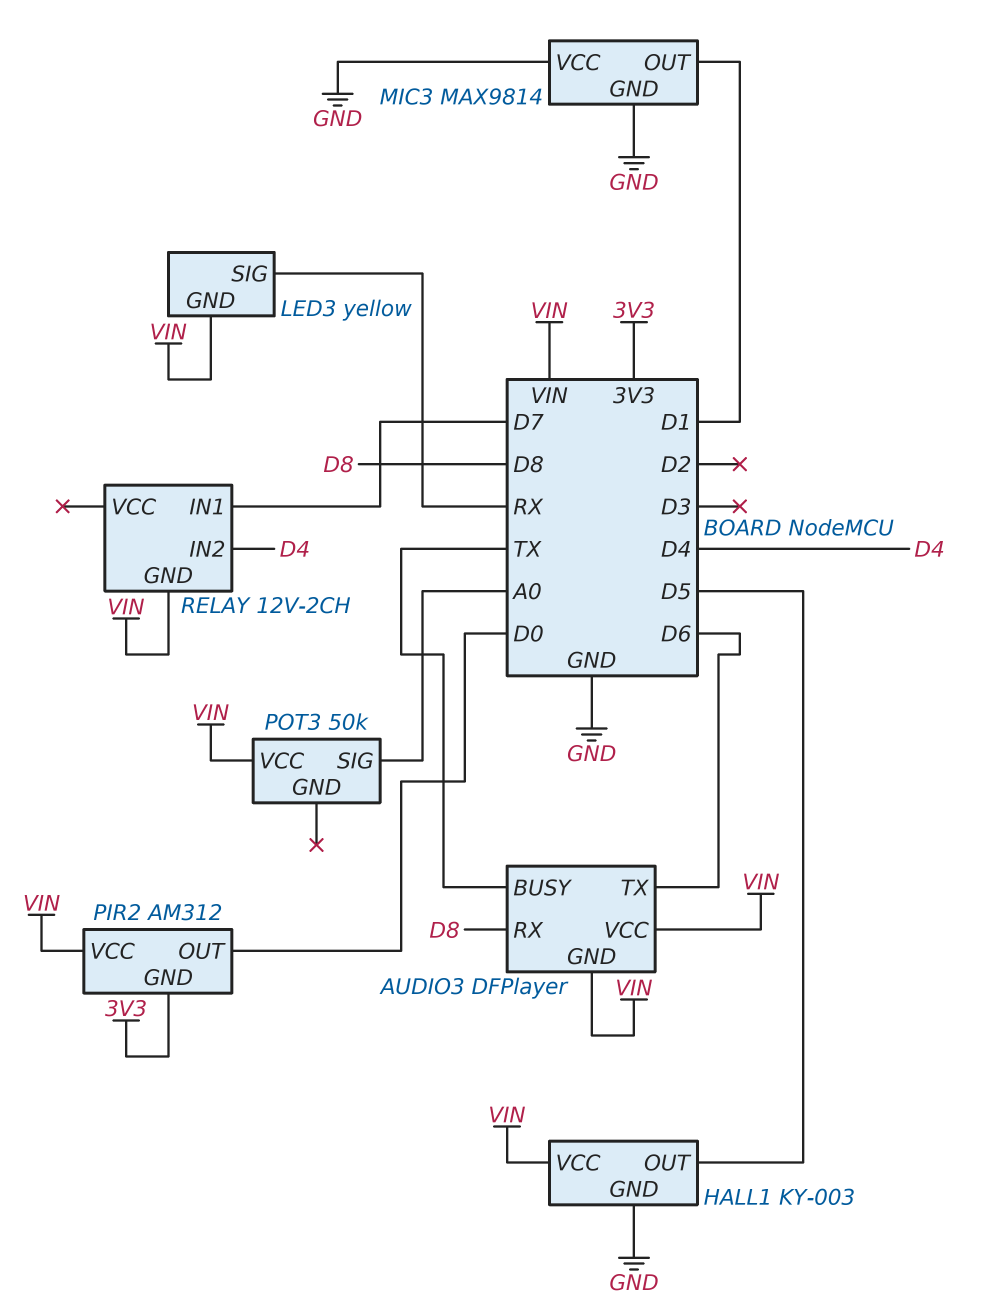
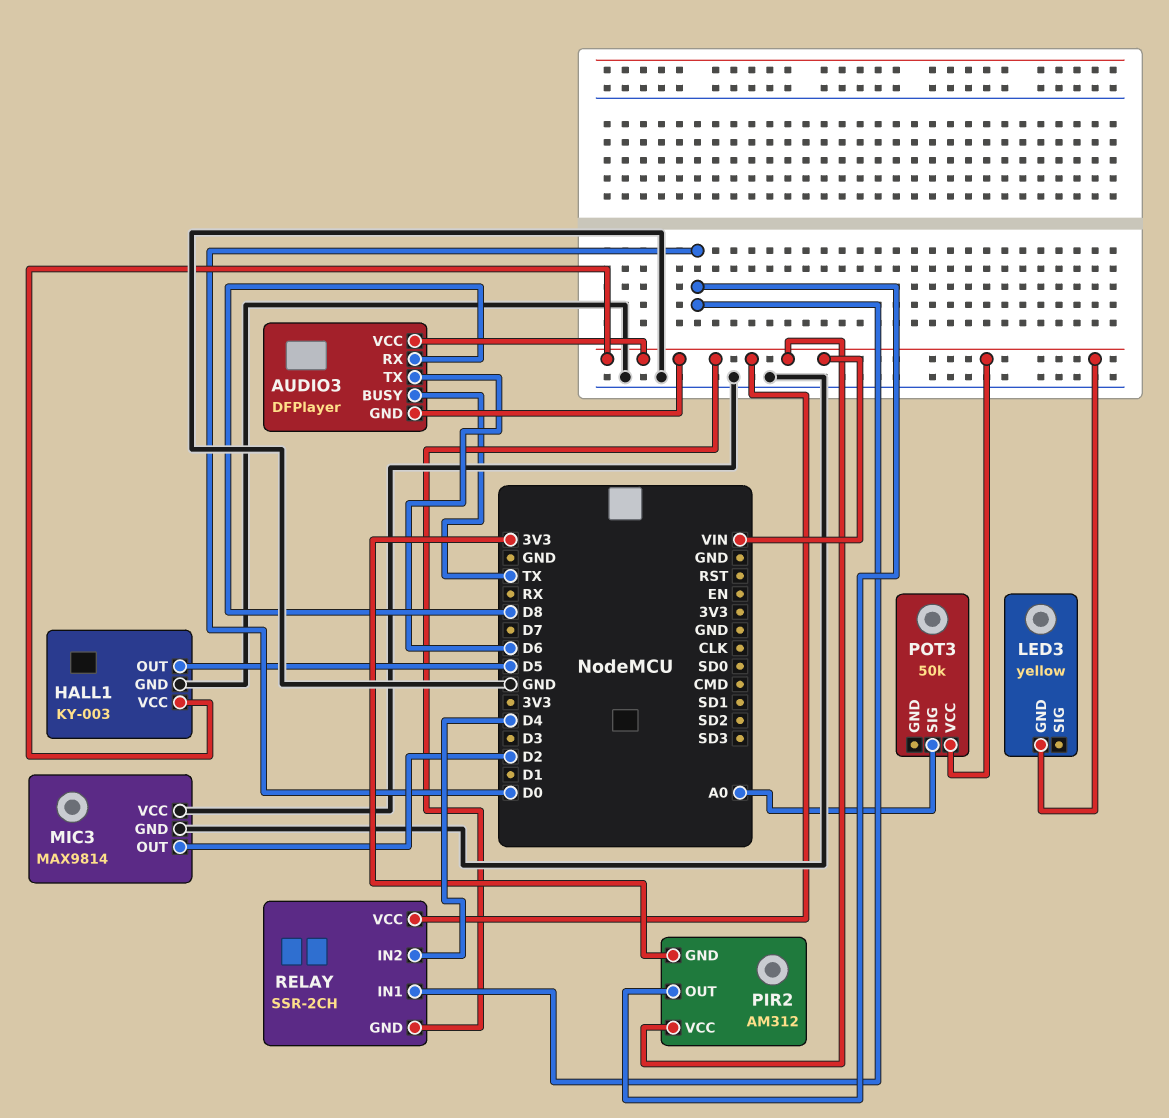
LED3 pin SIG: RX -> none
MIC3 pin OUT: D1 -> D2
RELAY: 12V-2CH -> SSR-2CH
RELAY pin IN1: D7 -> D0
RELAY pin VCC: none -> VIN

